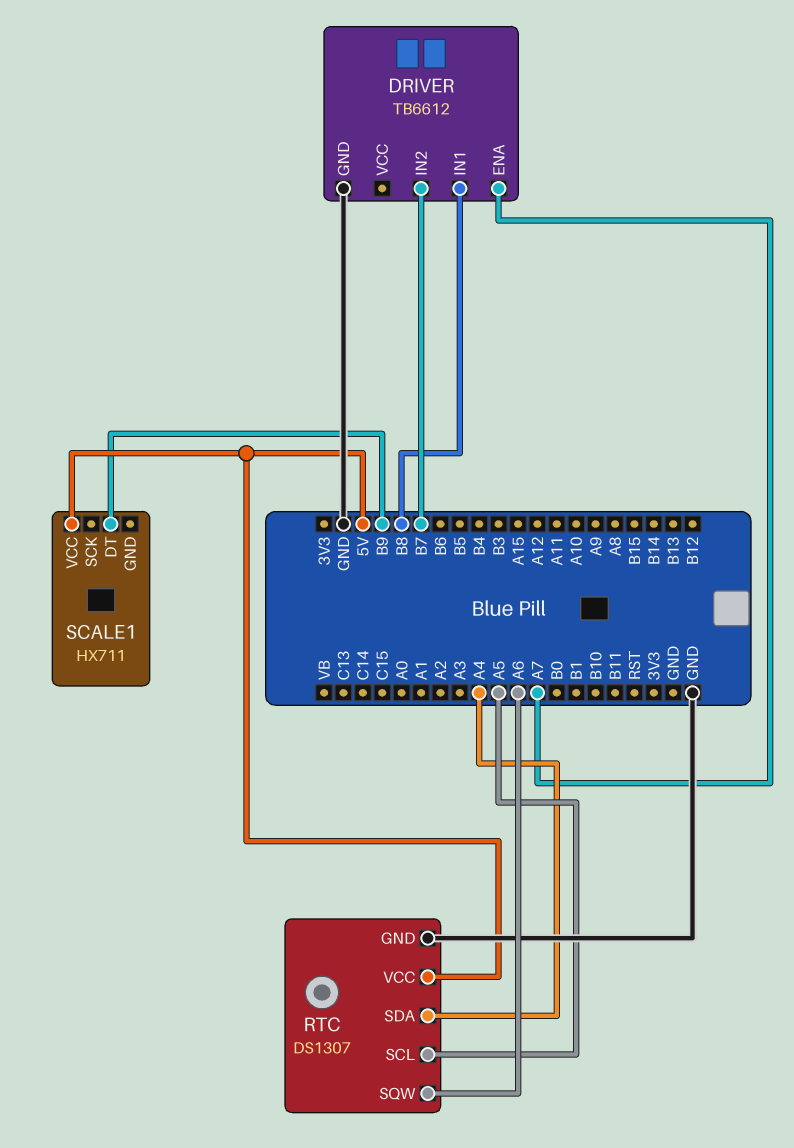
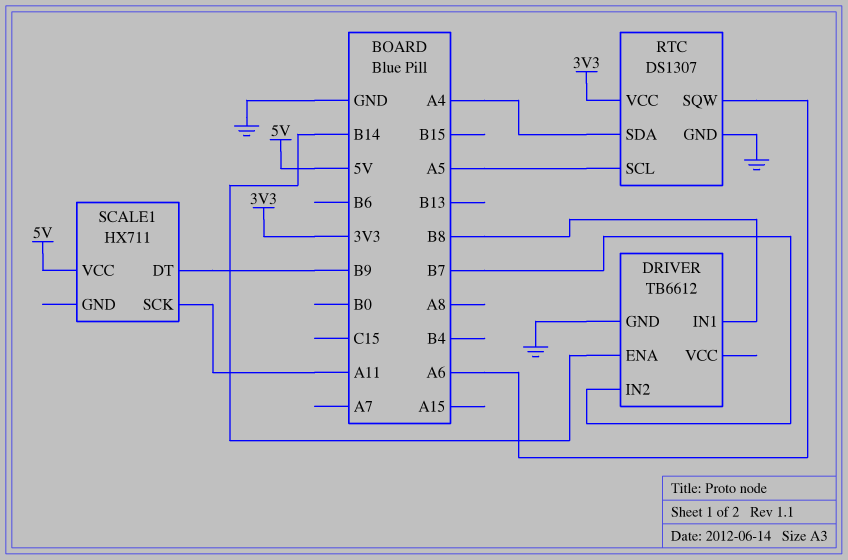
DRIVER pin ENA: A7 -> B14
RTC pin VCC: 5V -> 3V3
SCALE1 pin SCK: none -> A11

